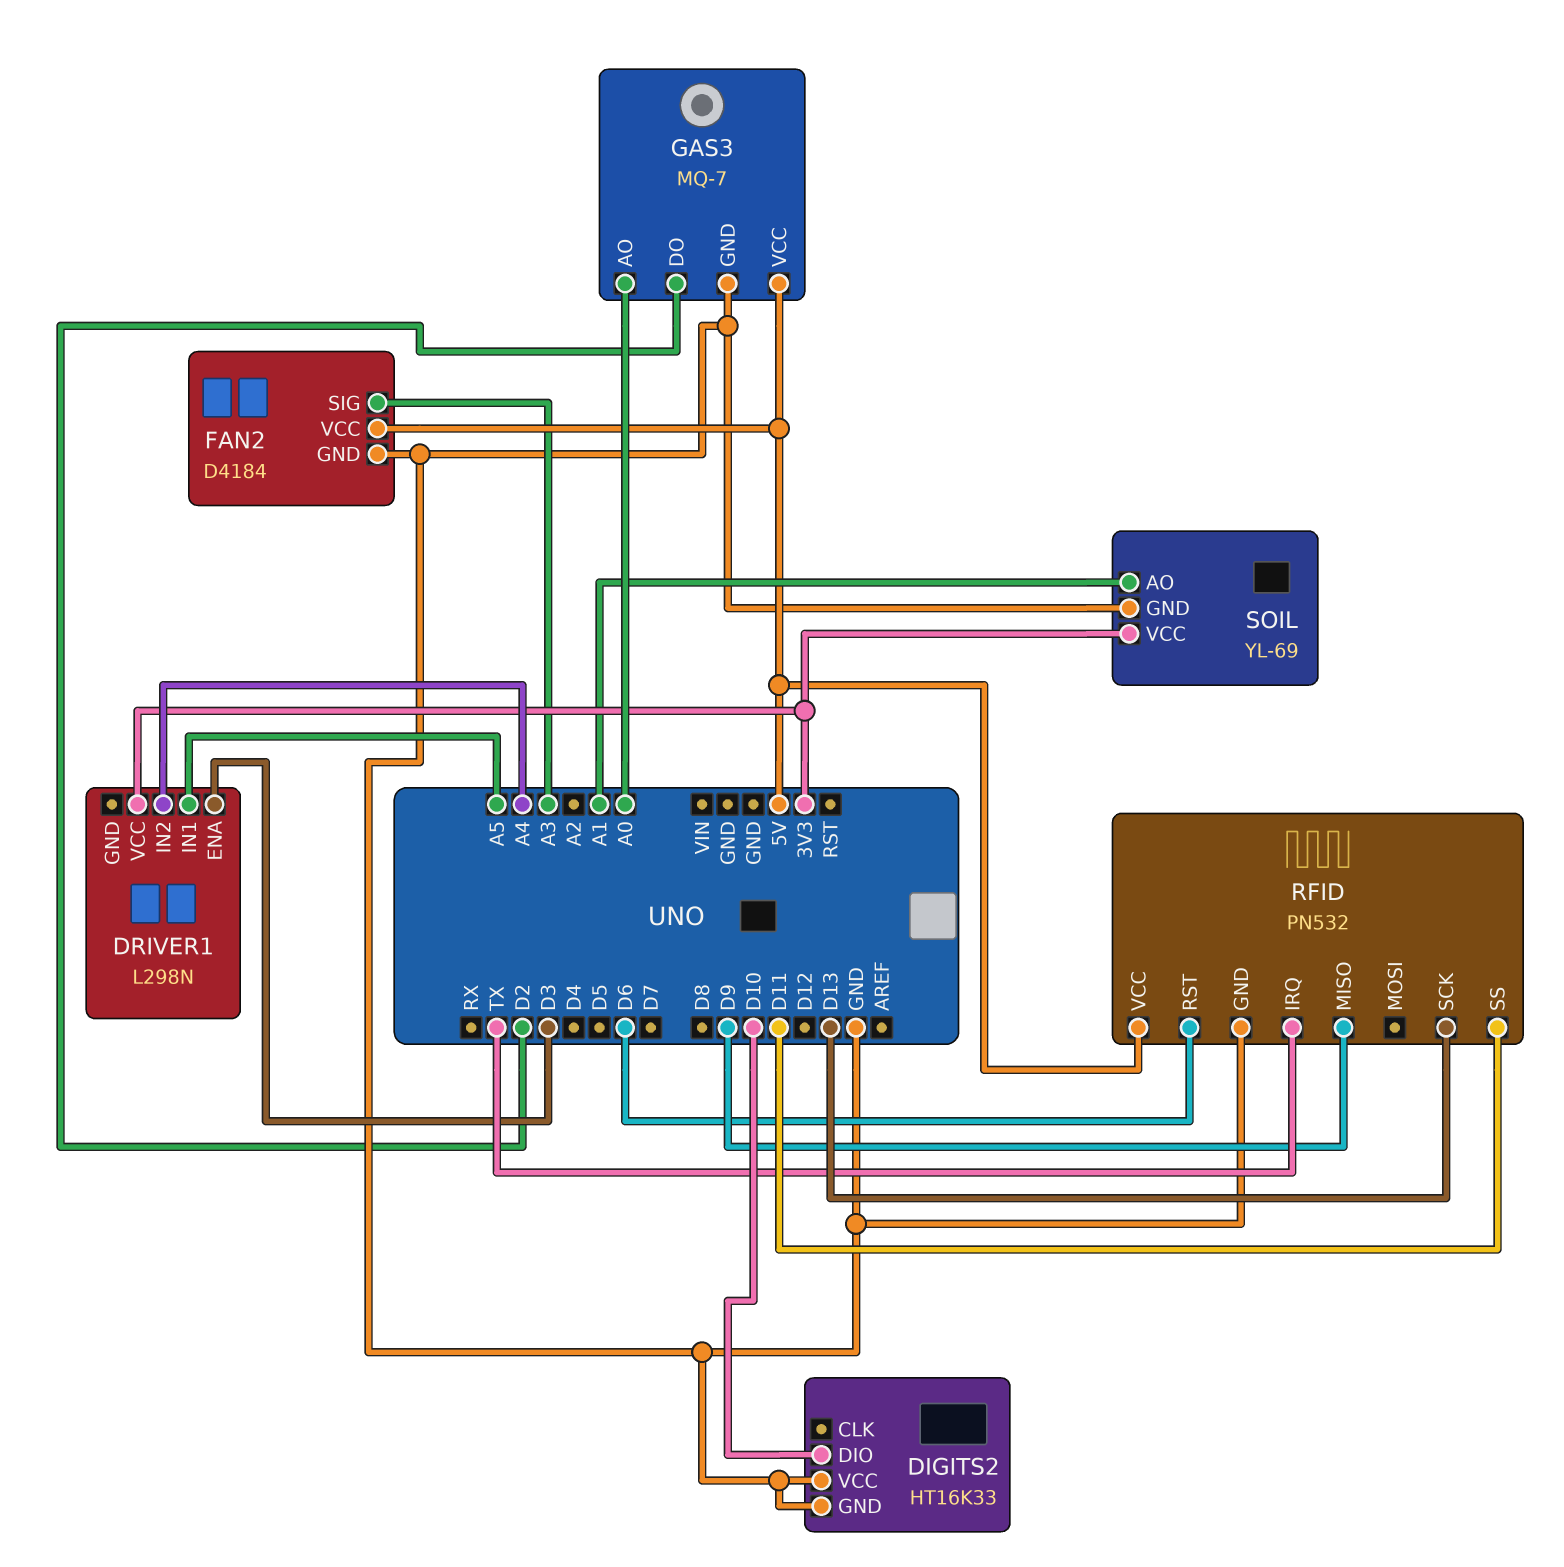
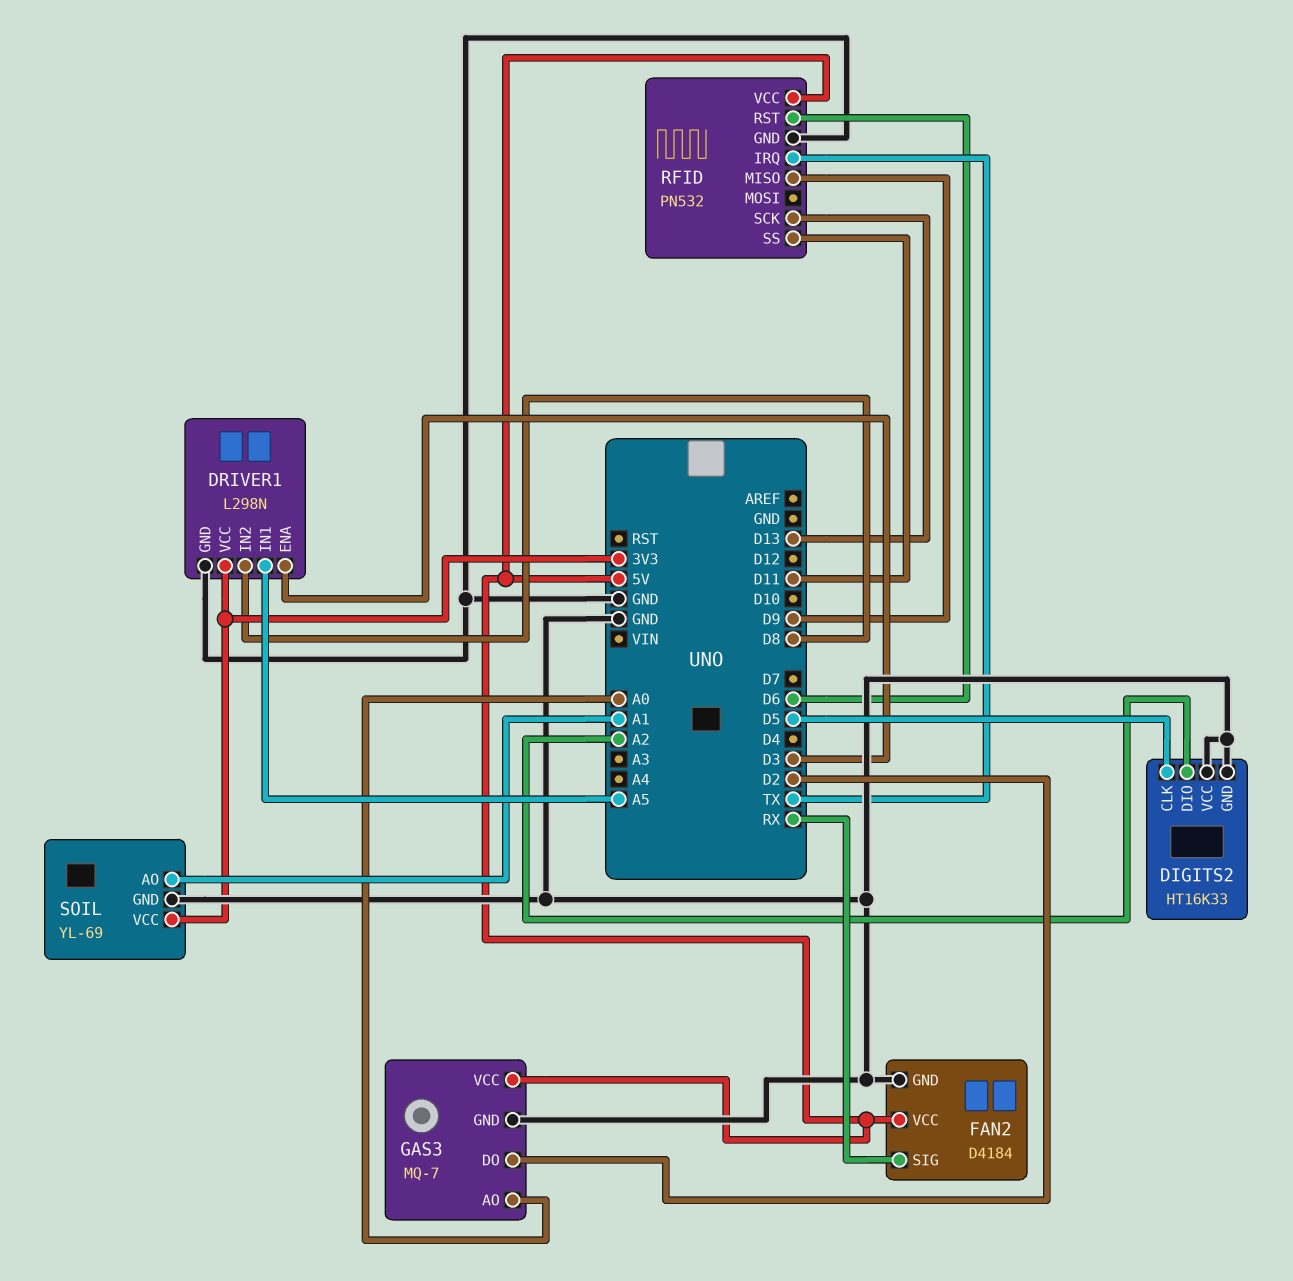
DIGITS2 pin CLK: none -> D5
DIGITS2 pin DIO: D10 -> A2
DRIVER1 pin GND: none -> GND
DRIVER1 pin IN2: A4 -> D8
FAN2 pin SIG: A3 -> RX

